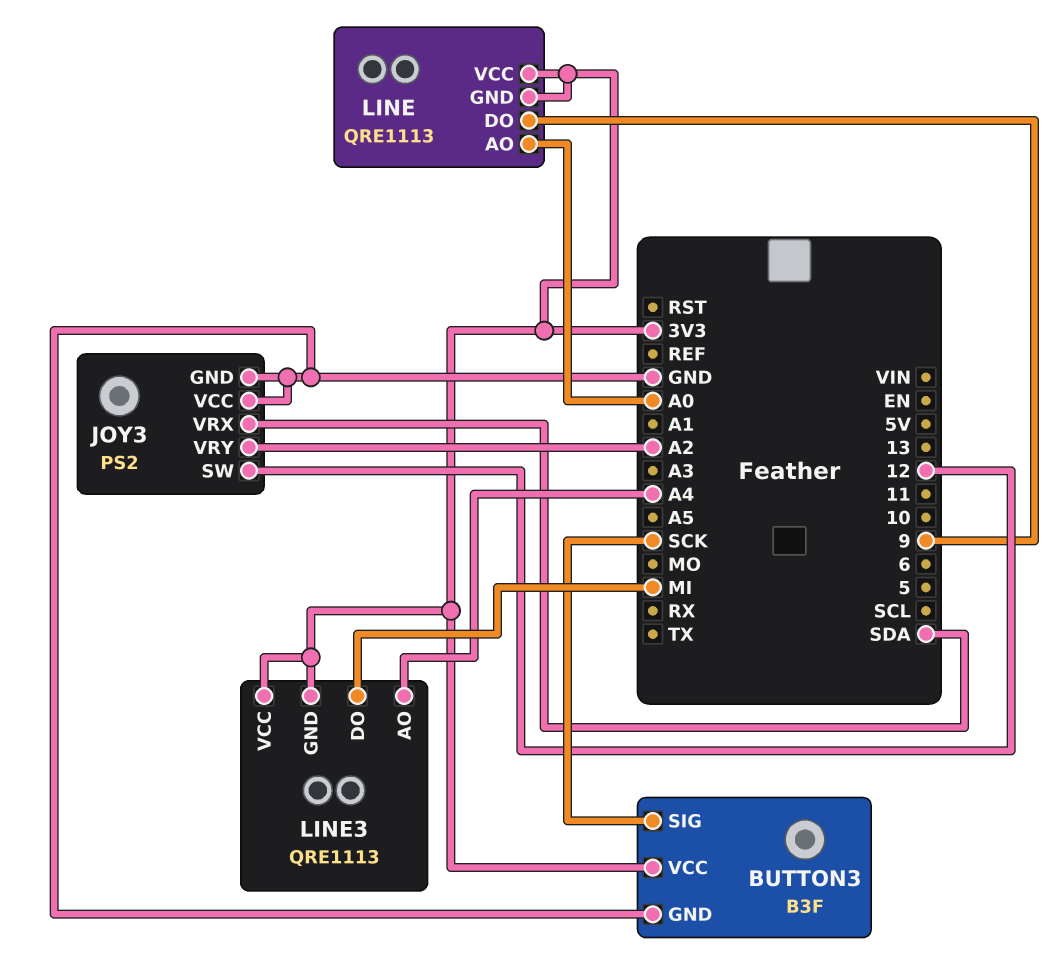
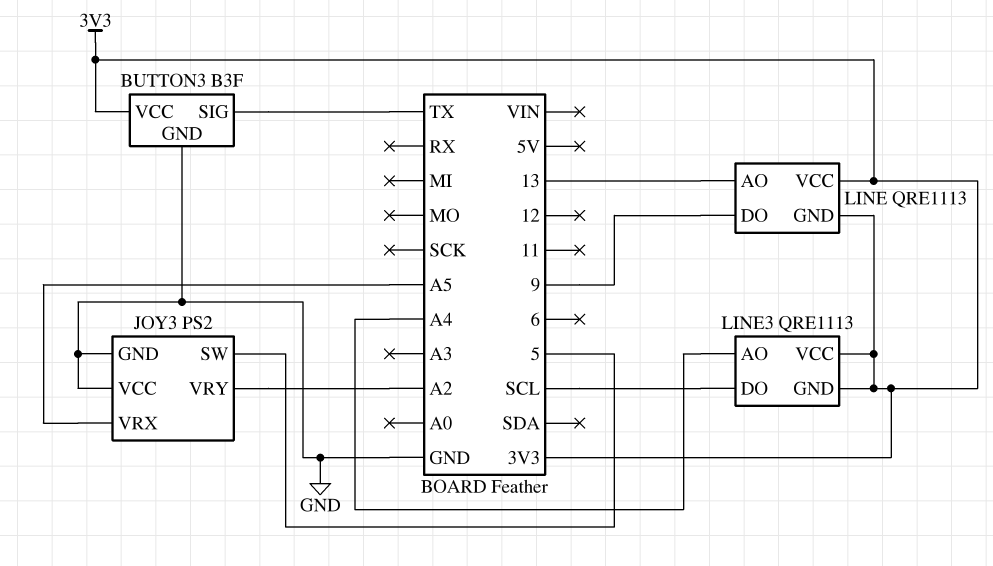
BUTTON3 pin SIG: SCK -> TX
JOY3 pin SW: 12 -> 5
JOY3 pin VRX: SDA -> A5
LINE pin AO: A0 -> 13
LINE3 pin DO: MI -> SCL

